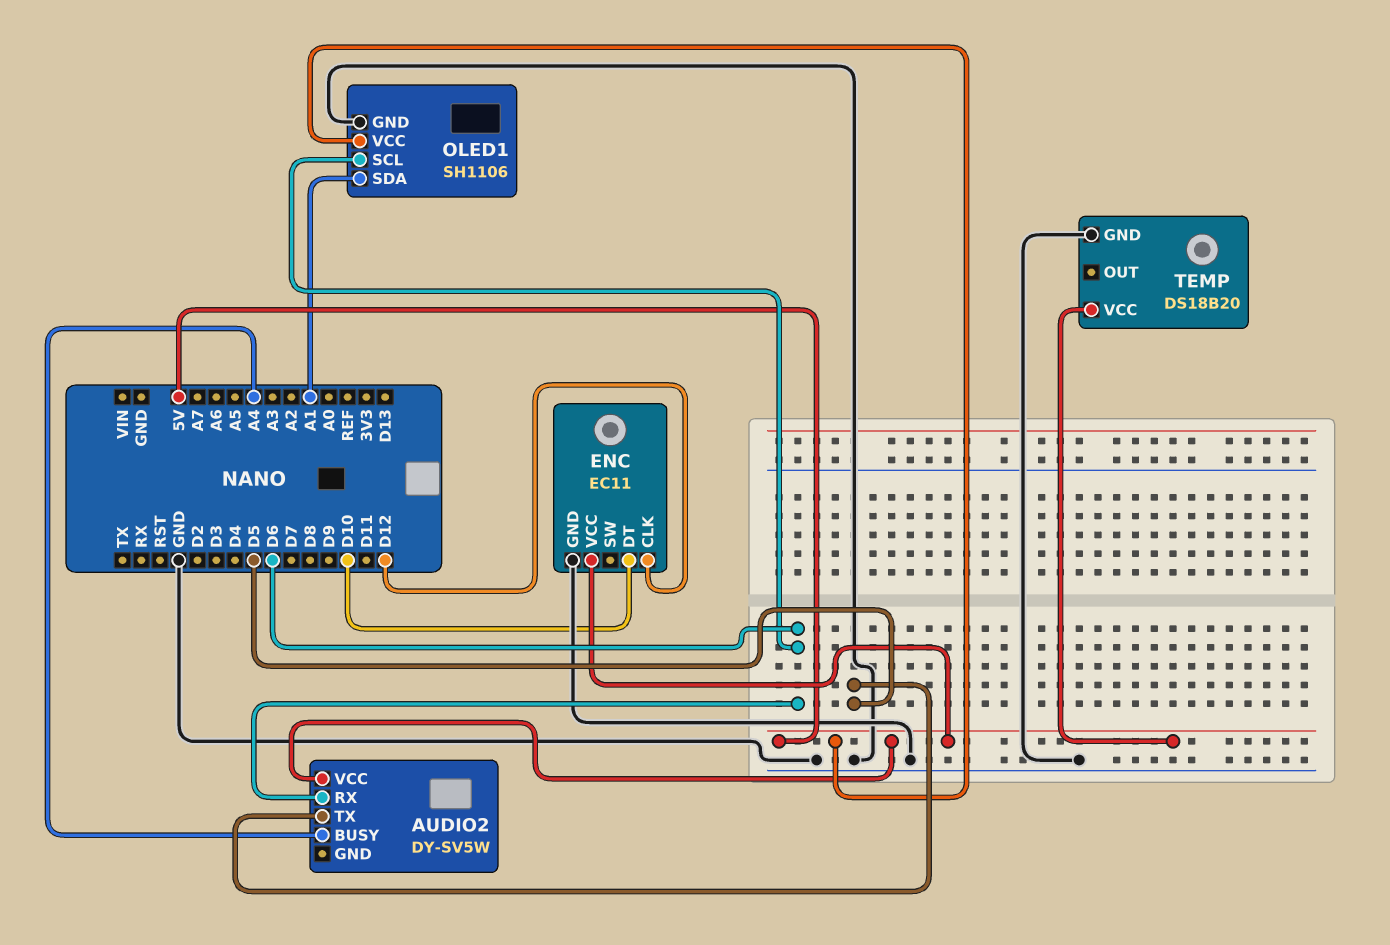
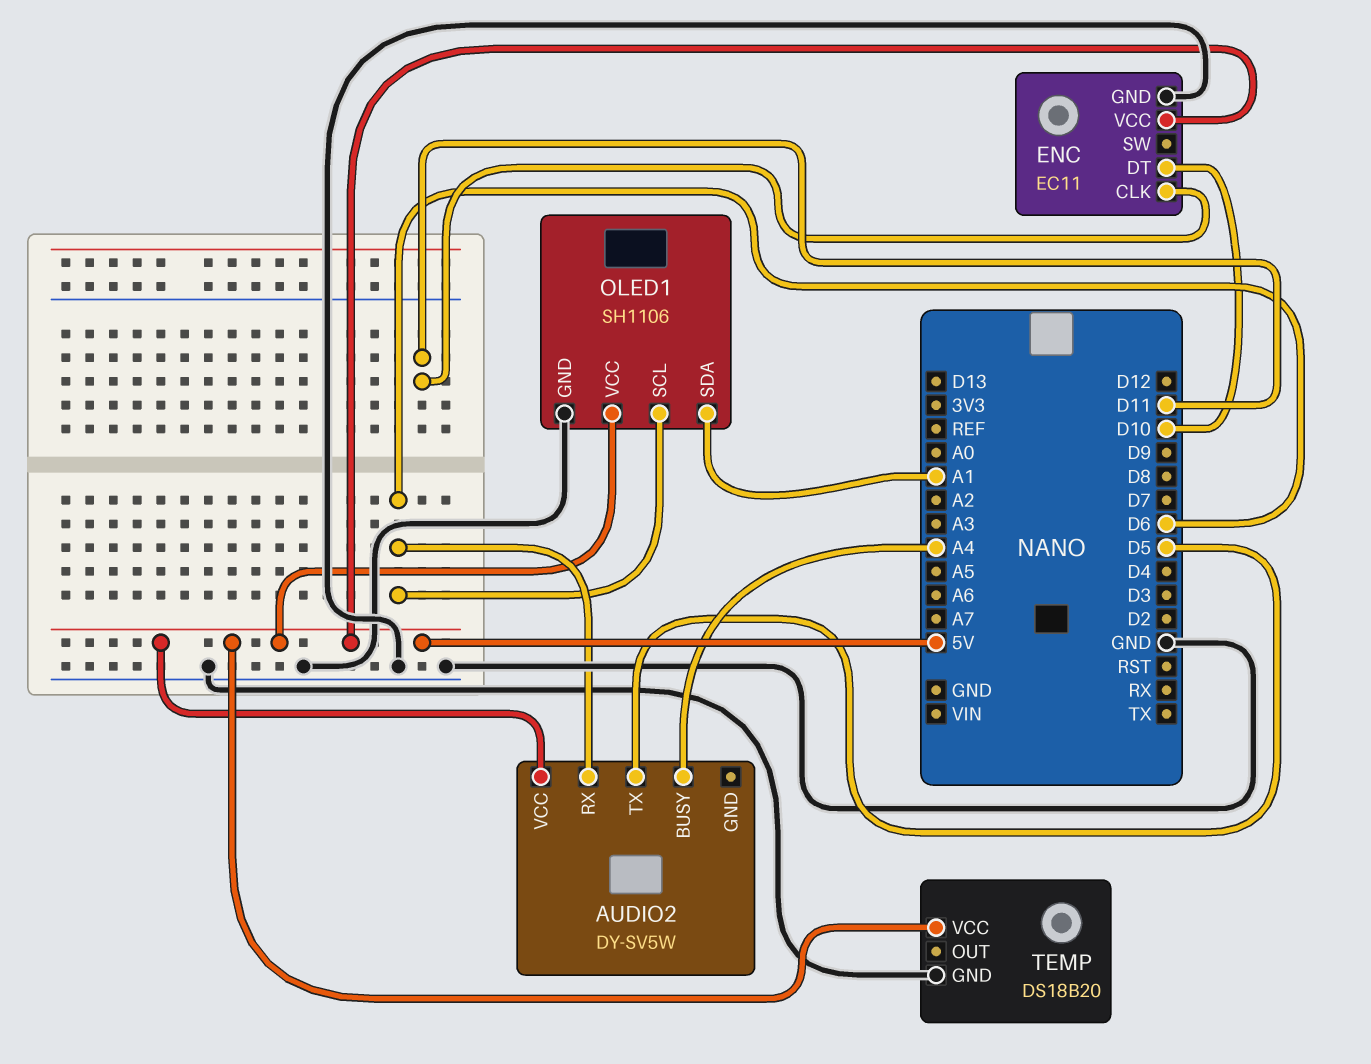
ENC pin CLK: D12 -> D11

